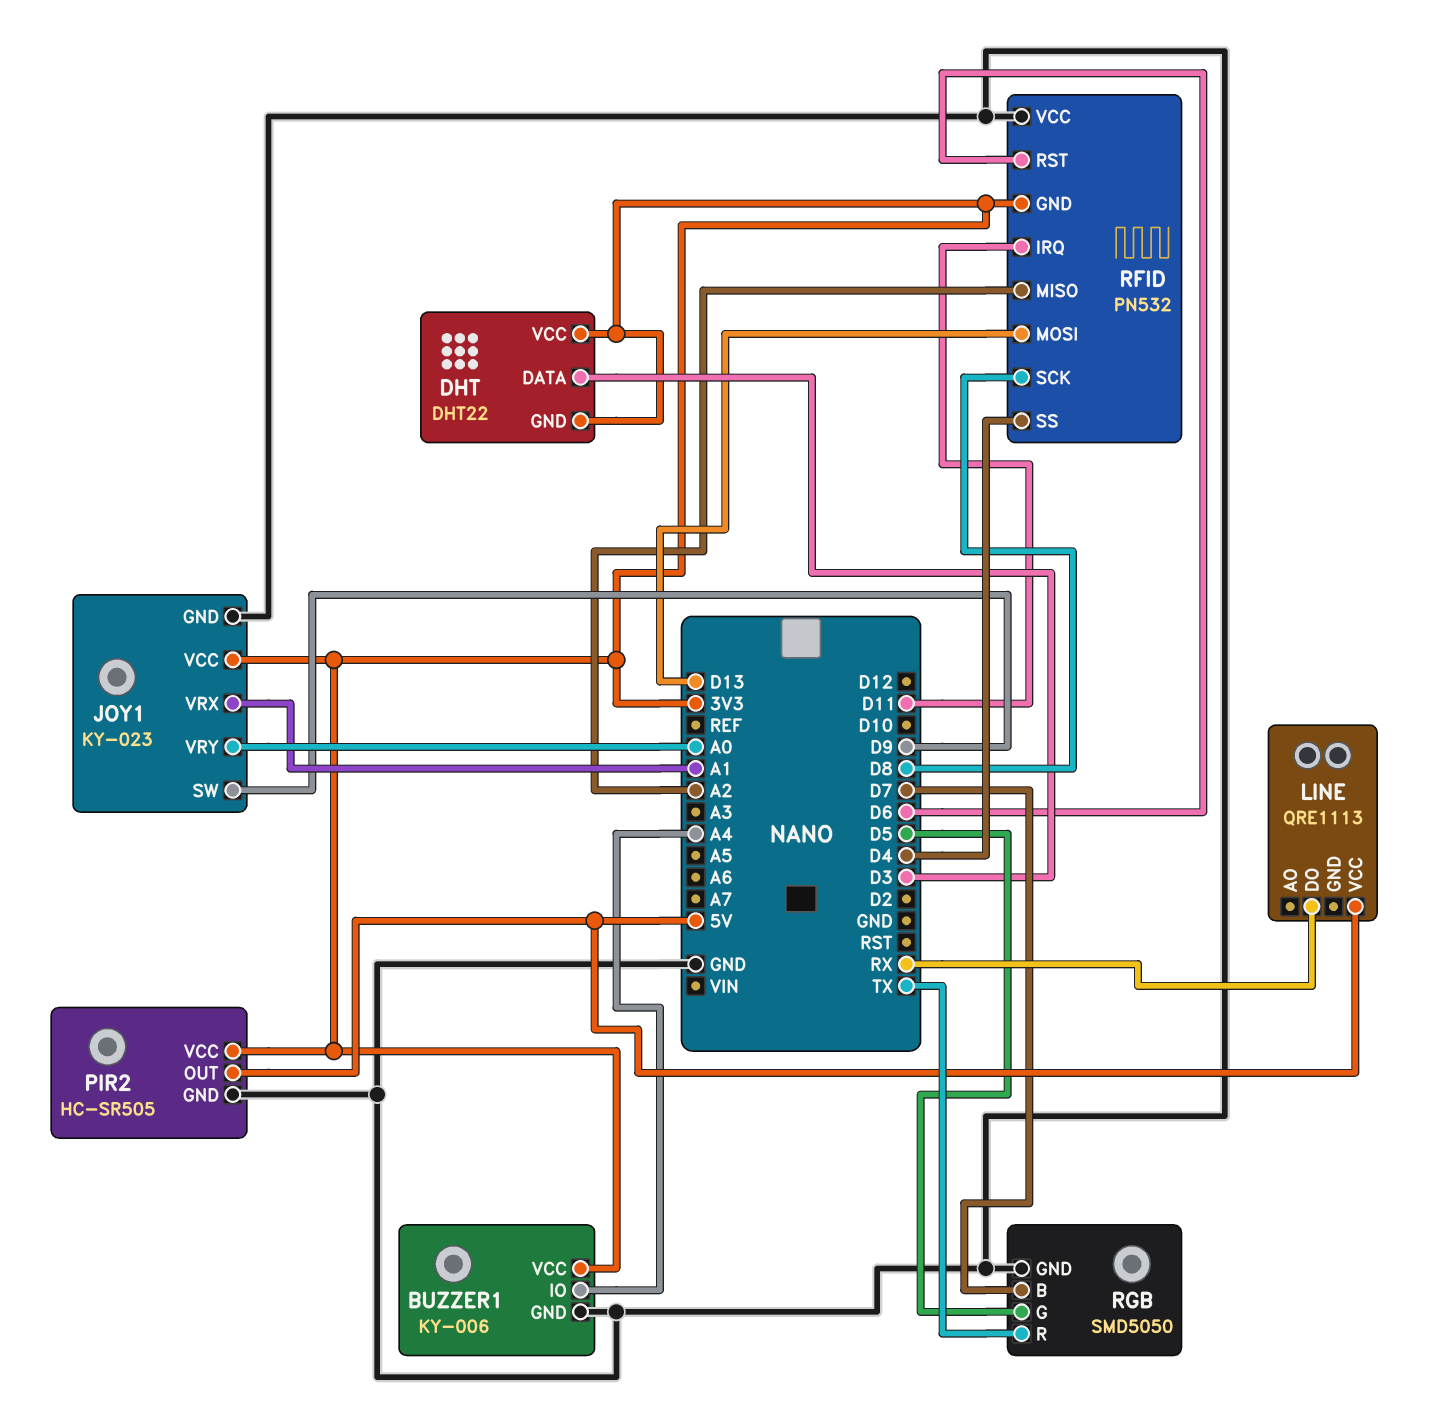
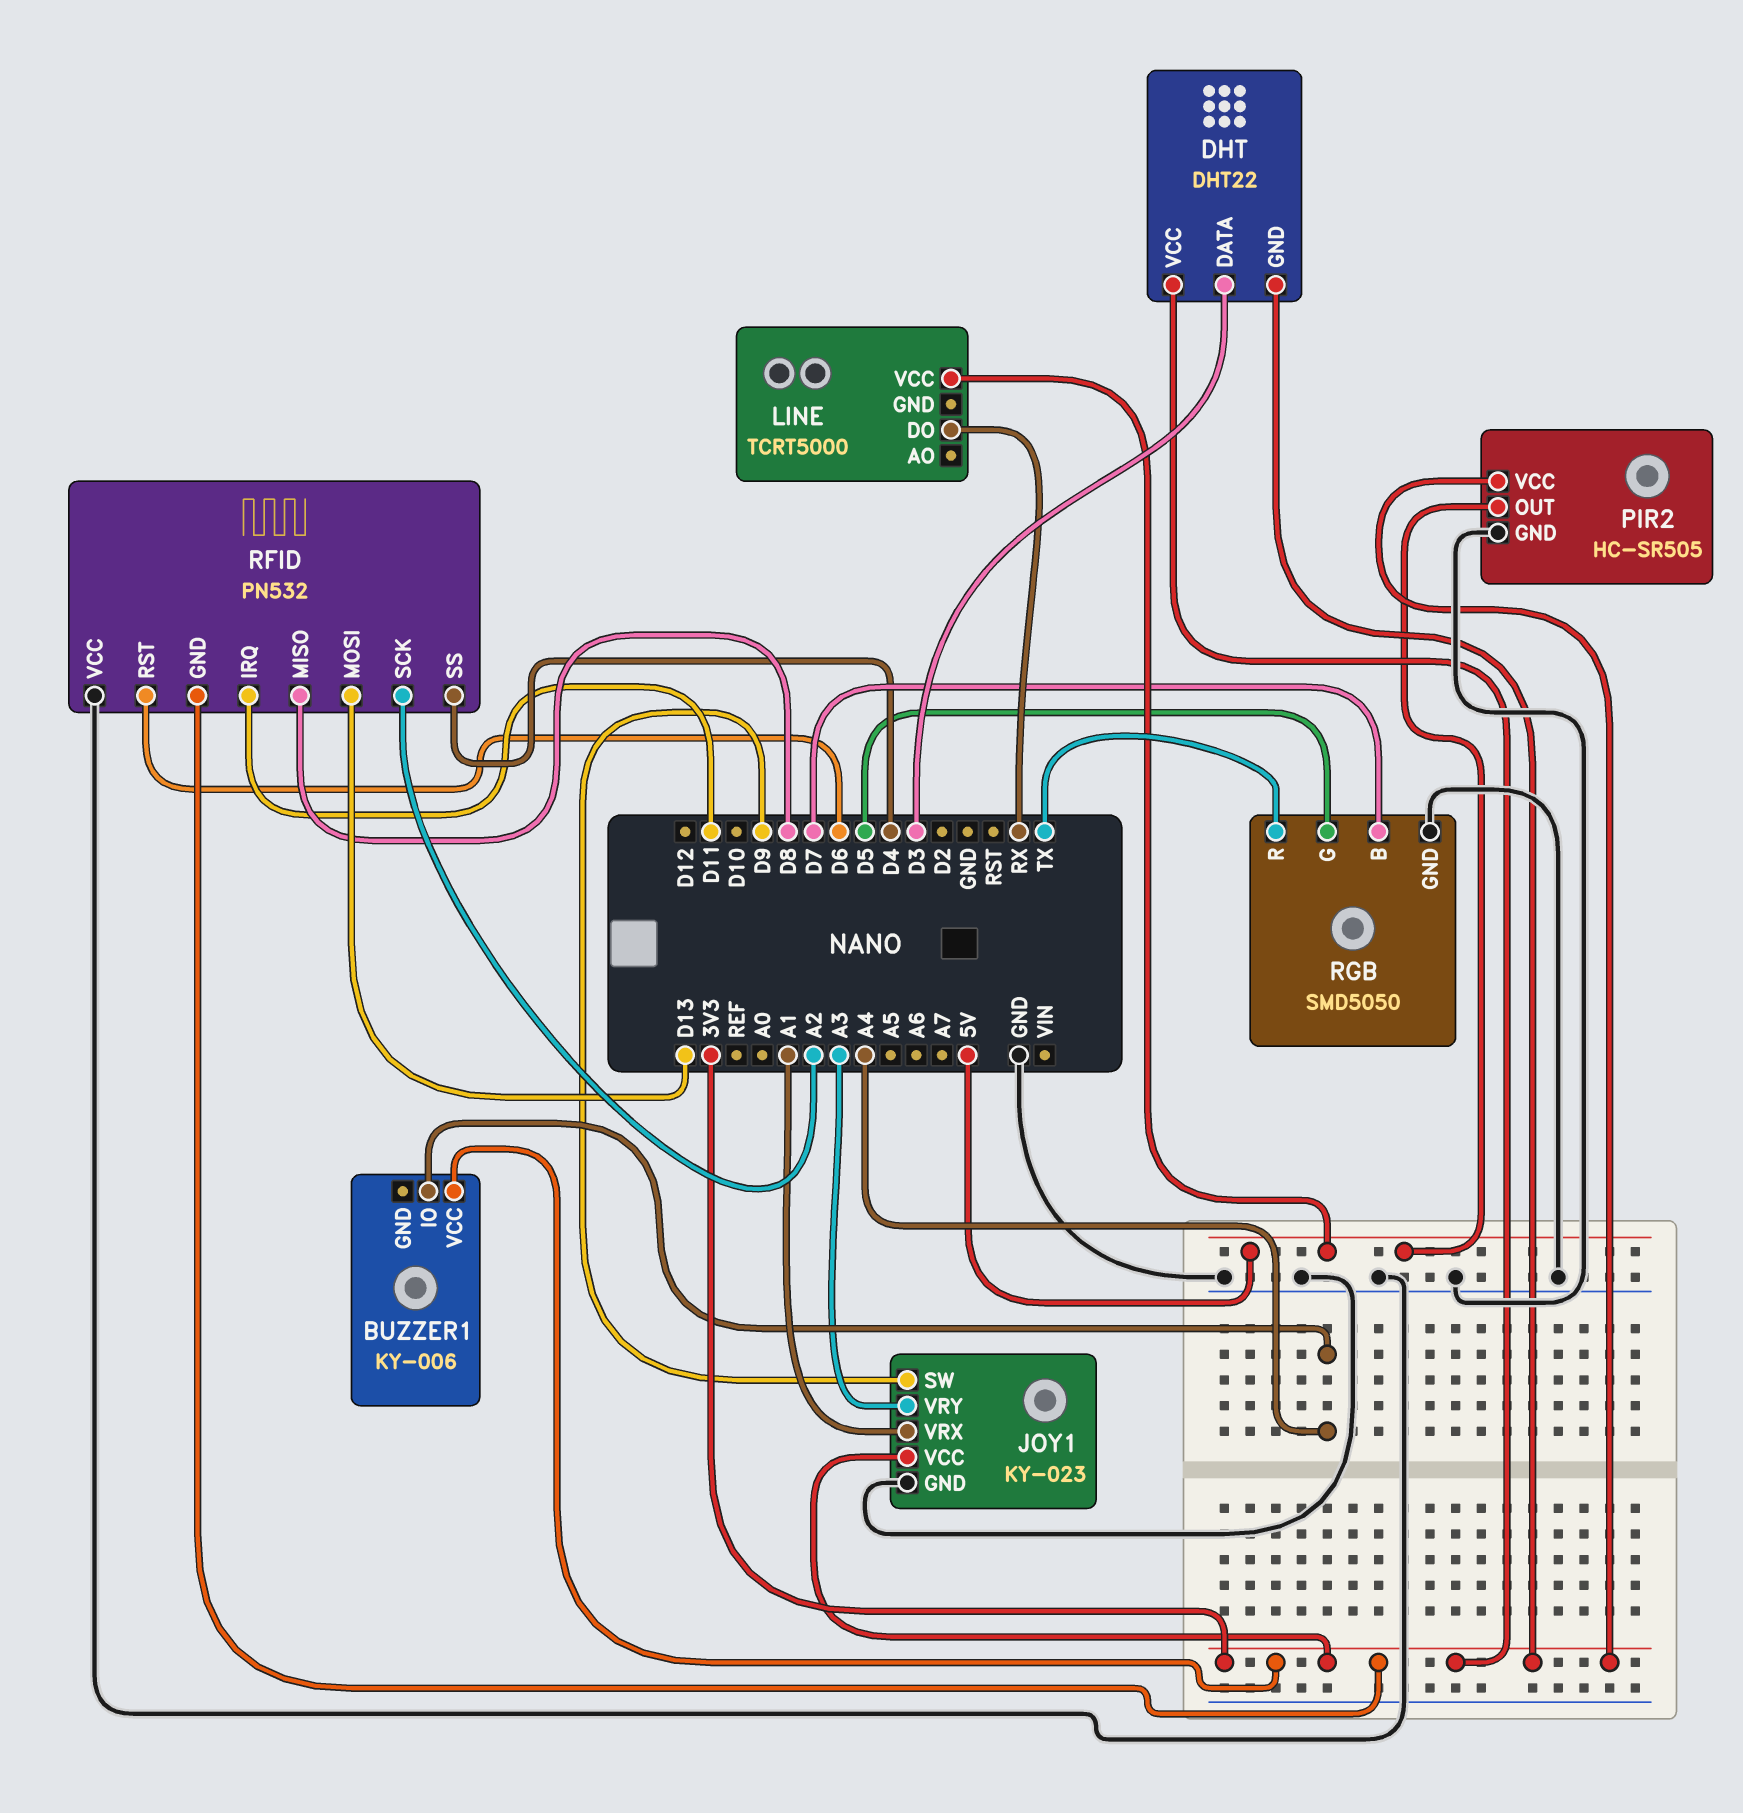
BUZZER1 pin GND: GND -> none
JOY1 pin VRY: A0 -> A3
LINE: QRE1113 -> TCRT5000
RFID pin MISO: A2 -> D8
RFID pin SCK: D8 -> A2

